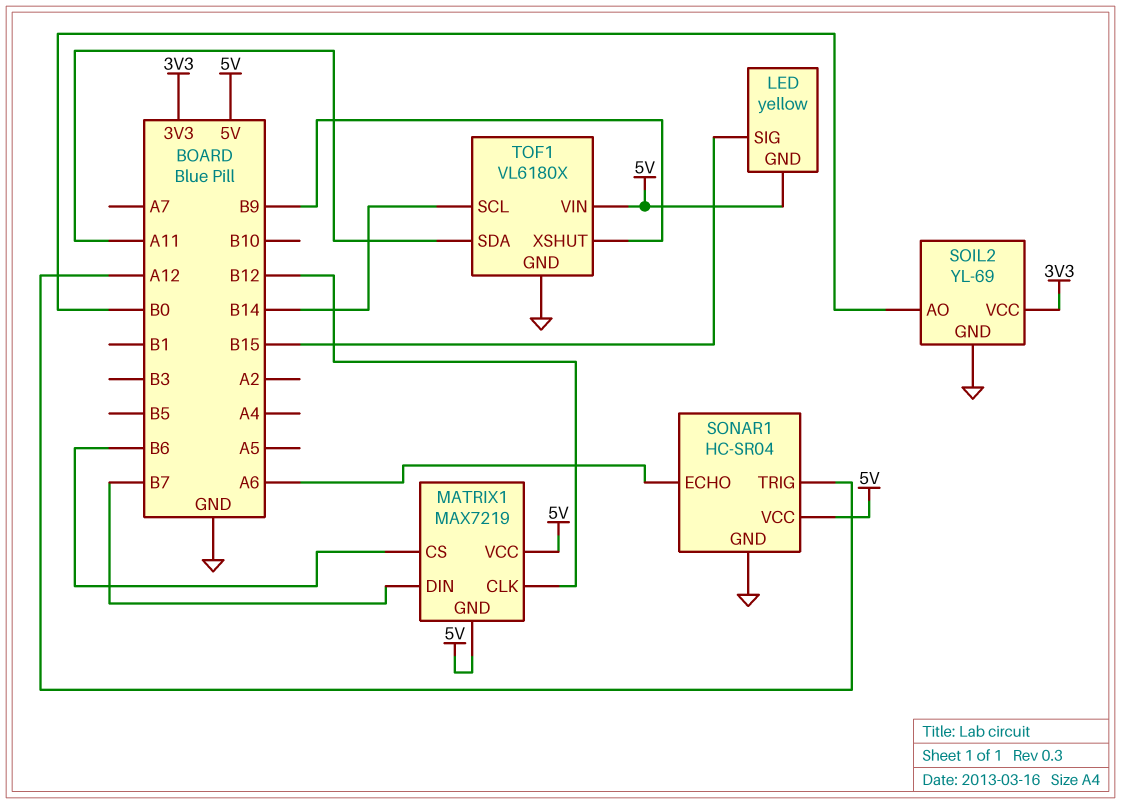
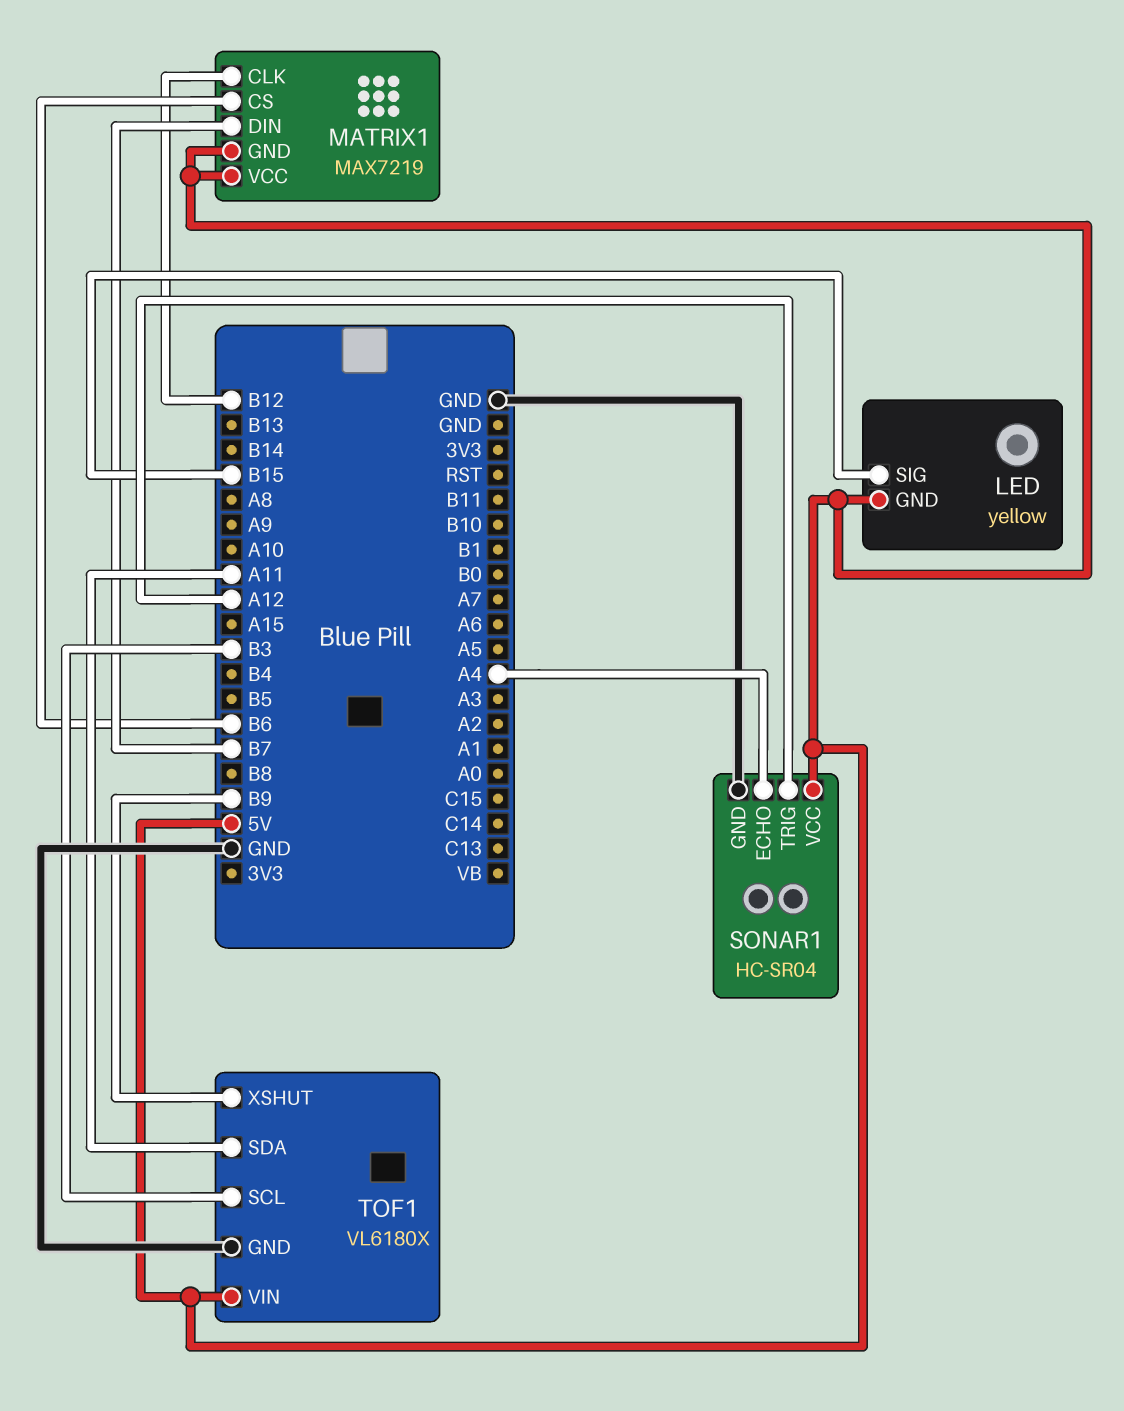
SOIL2: YL-69 -> none
SOIL2 pin AO: B0 -> none
SOIL2 pin GND: GND -> none
SOIL2 pin VCC: 3V3 -> none
SONAR1 pin ECHO: A6 -> A4
TOF1 pin SCL: B14 -> B3

